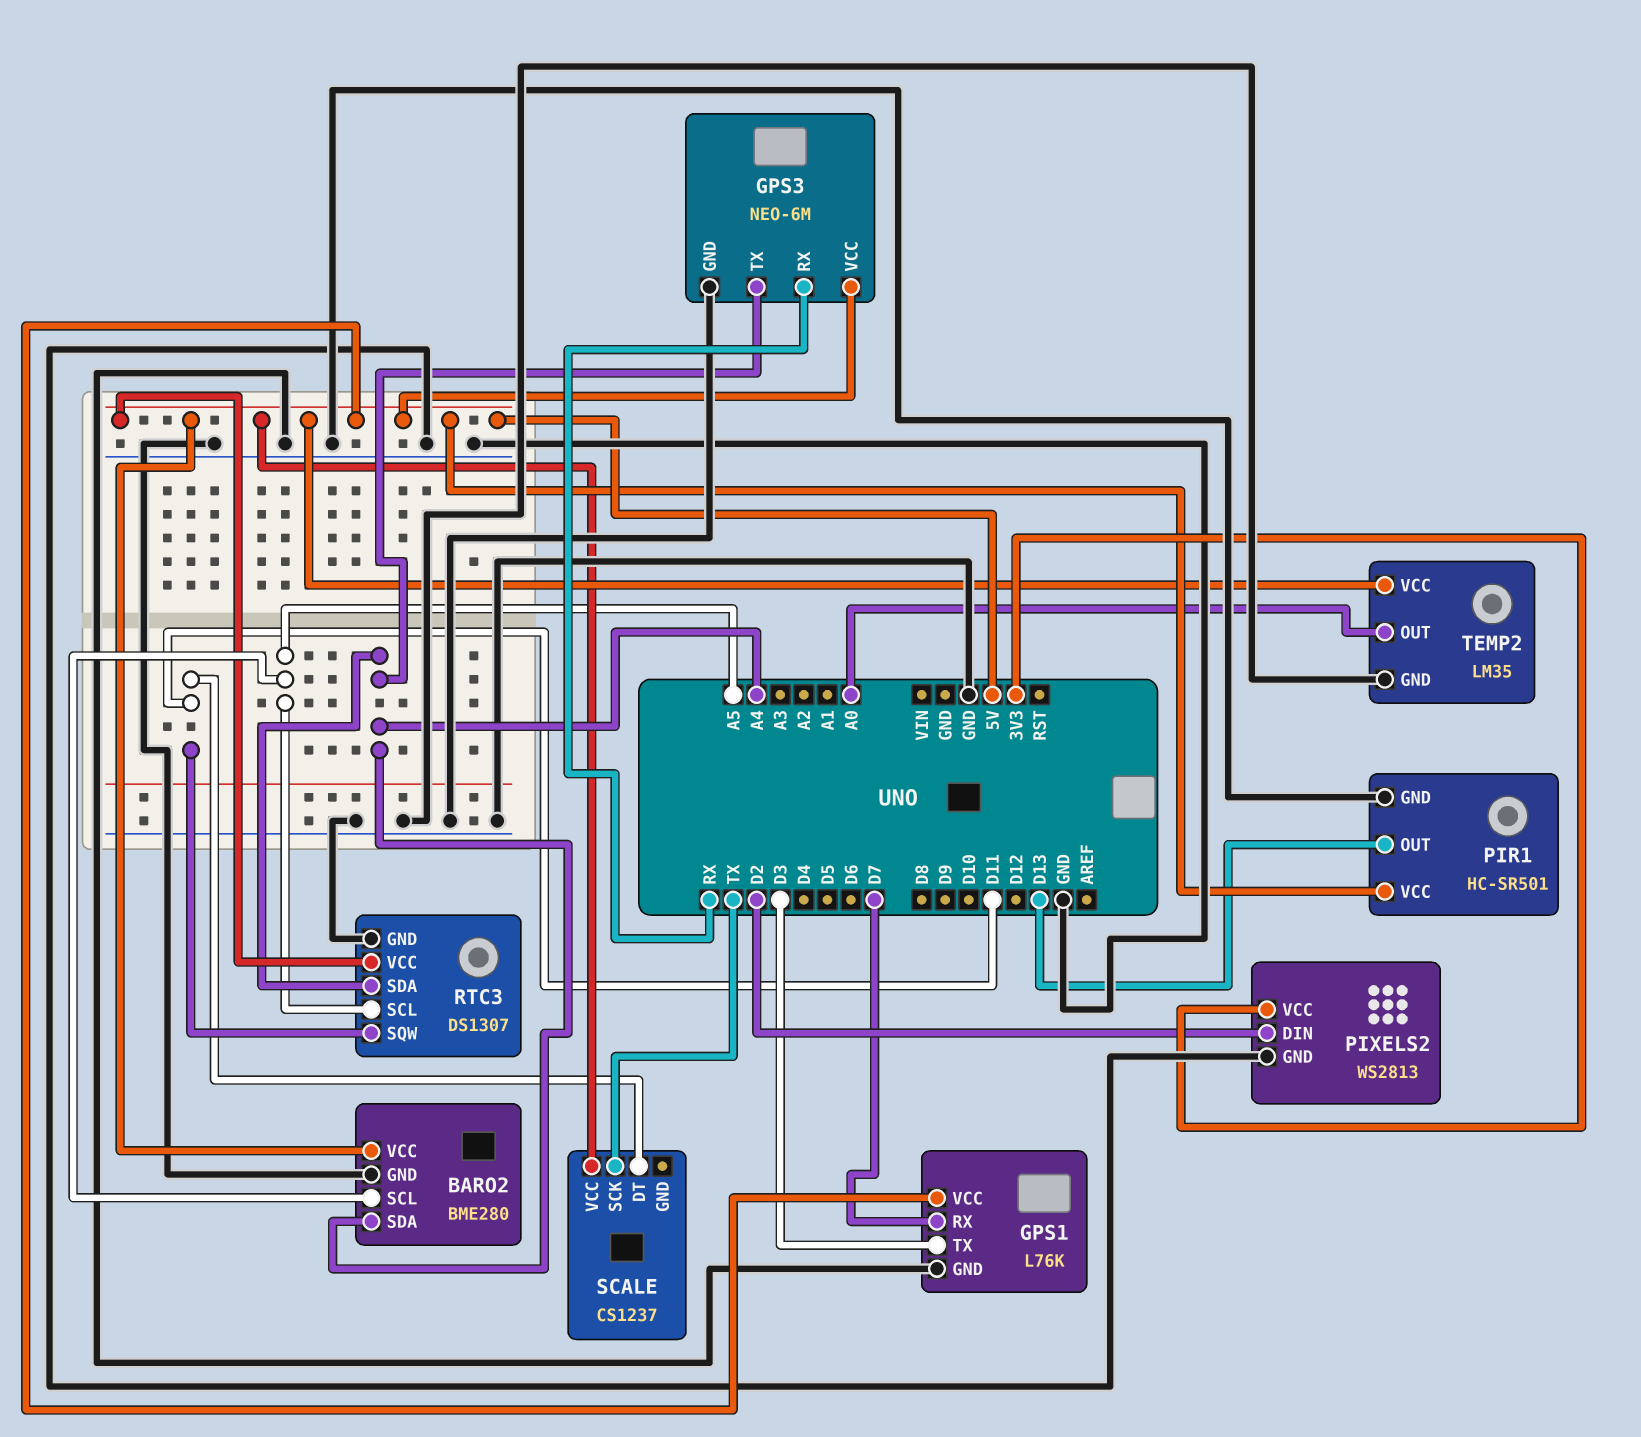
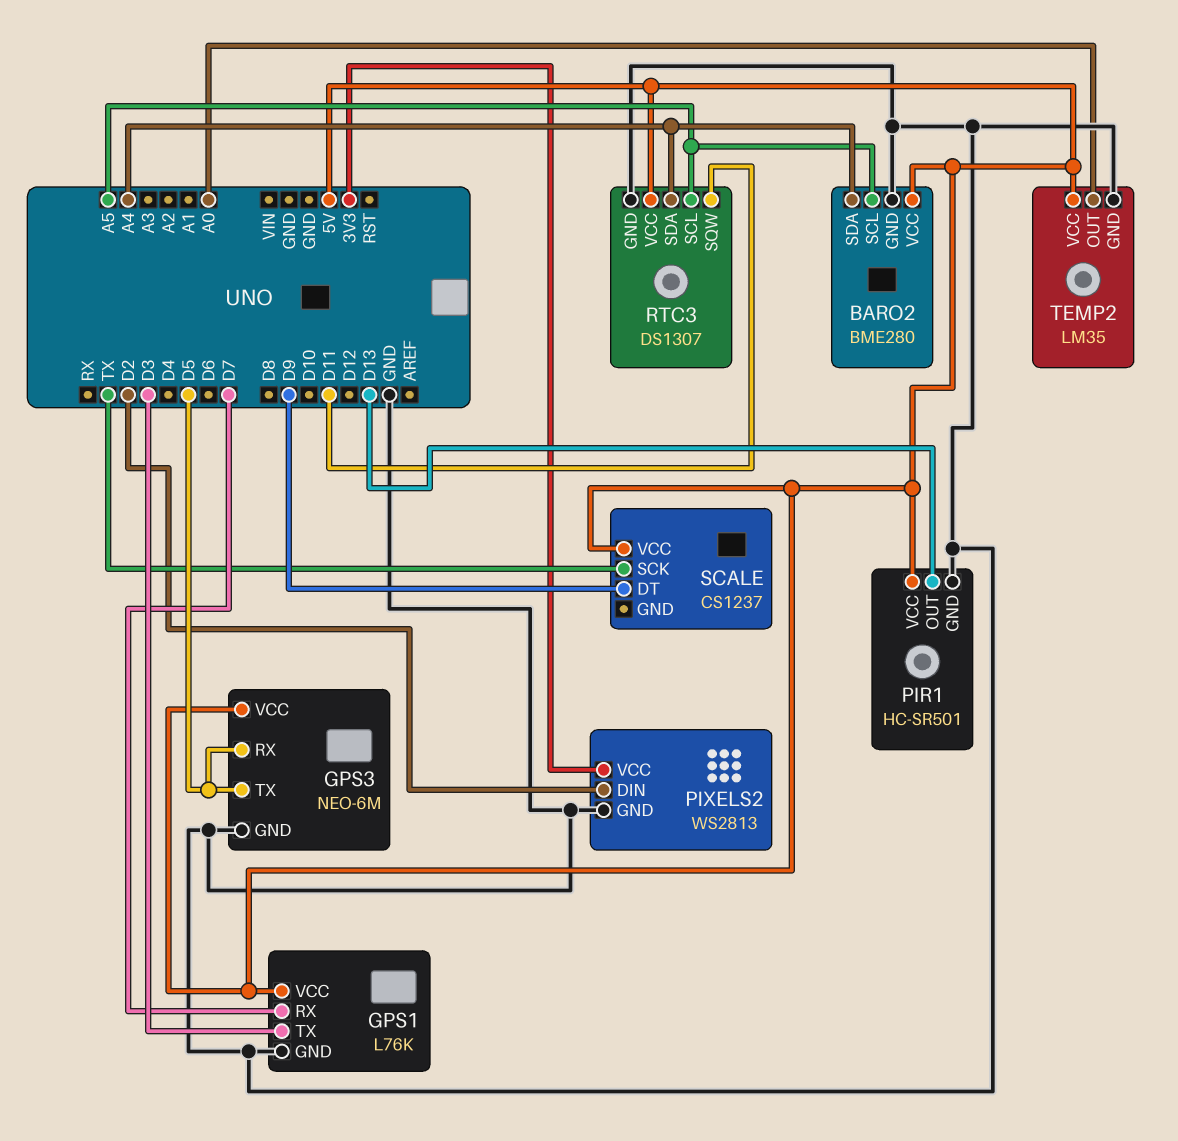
GPS3 pin RX: RX -> D5
GPS3 pin TX: A4 -> D5
SCALE pin DT: D11 -> D9

